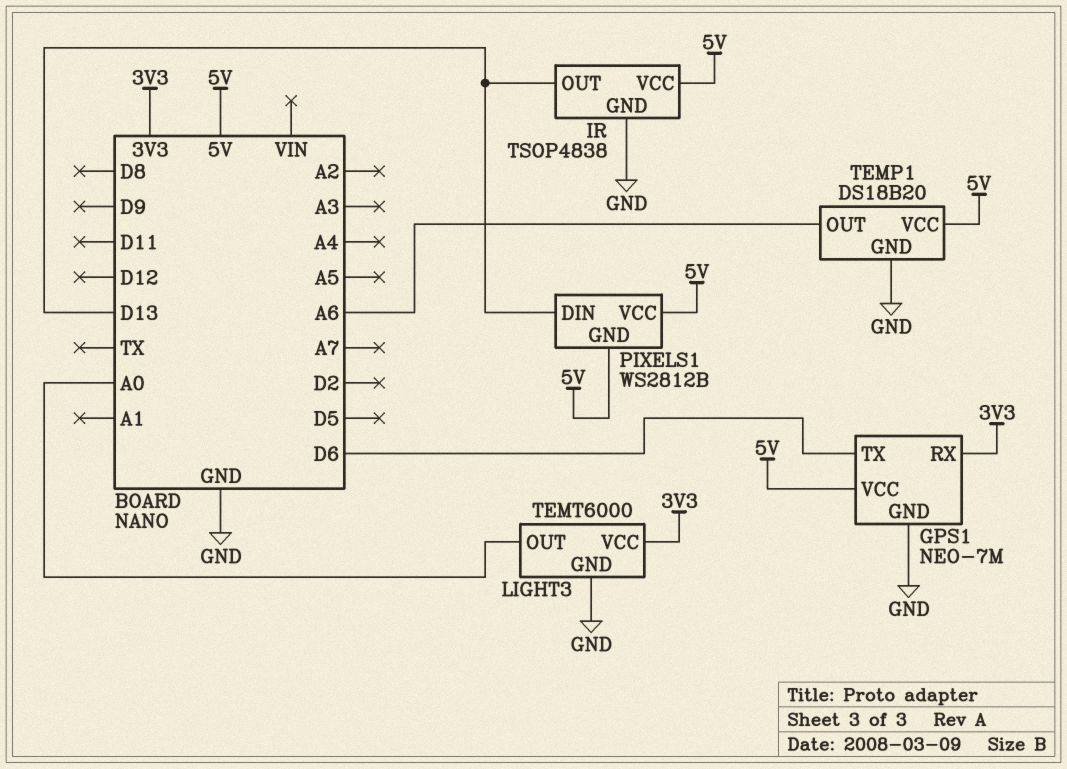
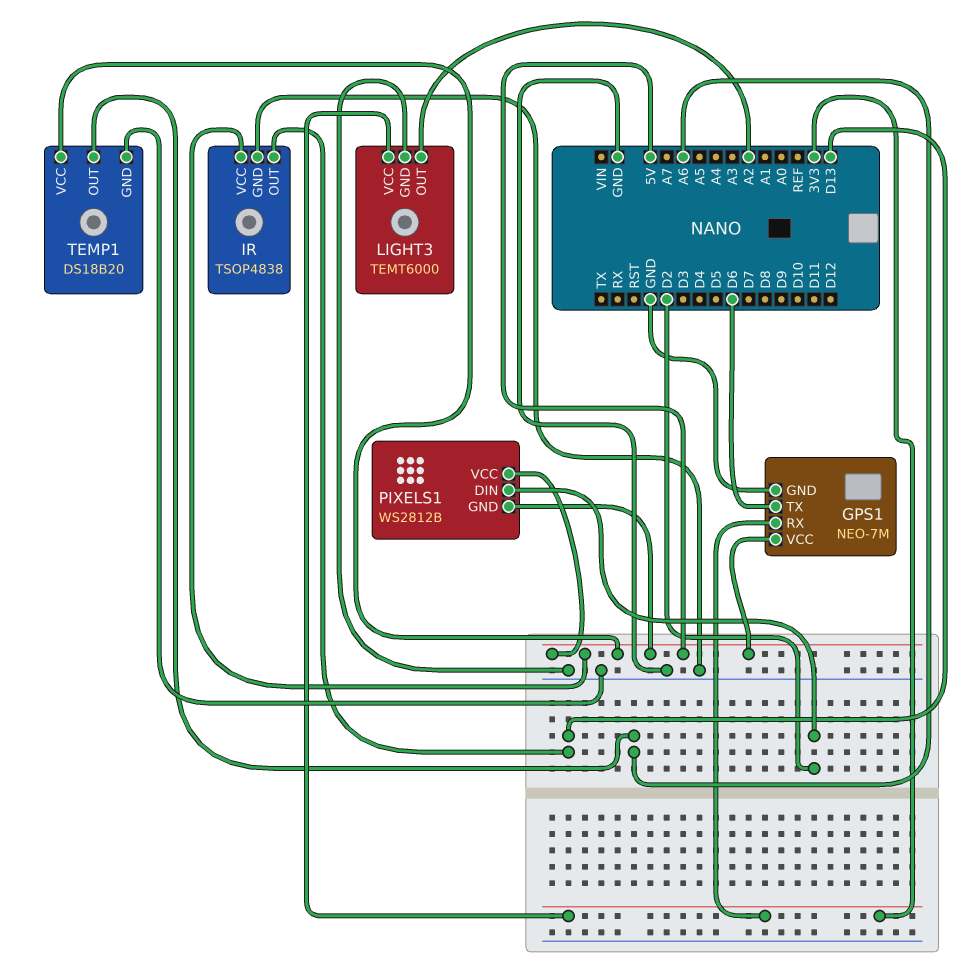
LIGHT3 pin OUT: A0 -> A2
PIXELS1 pin DIN: D13 -> D2

